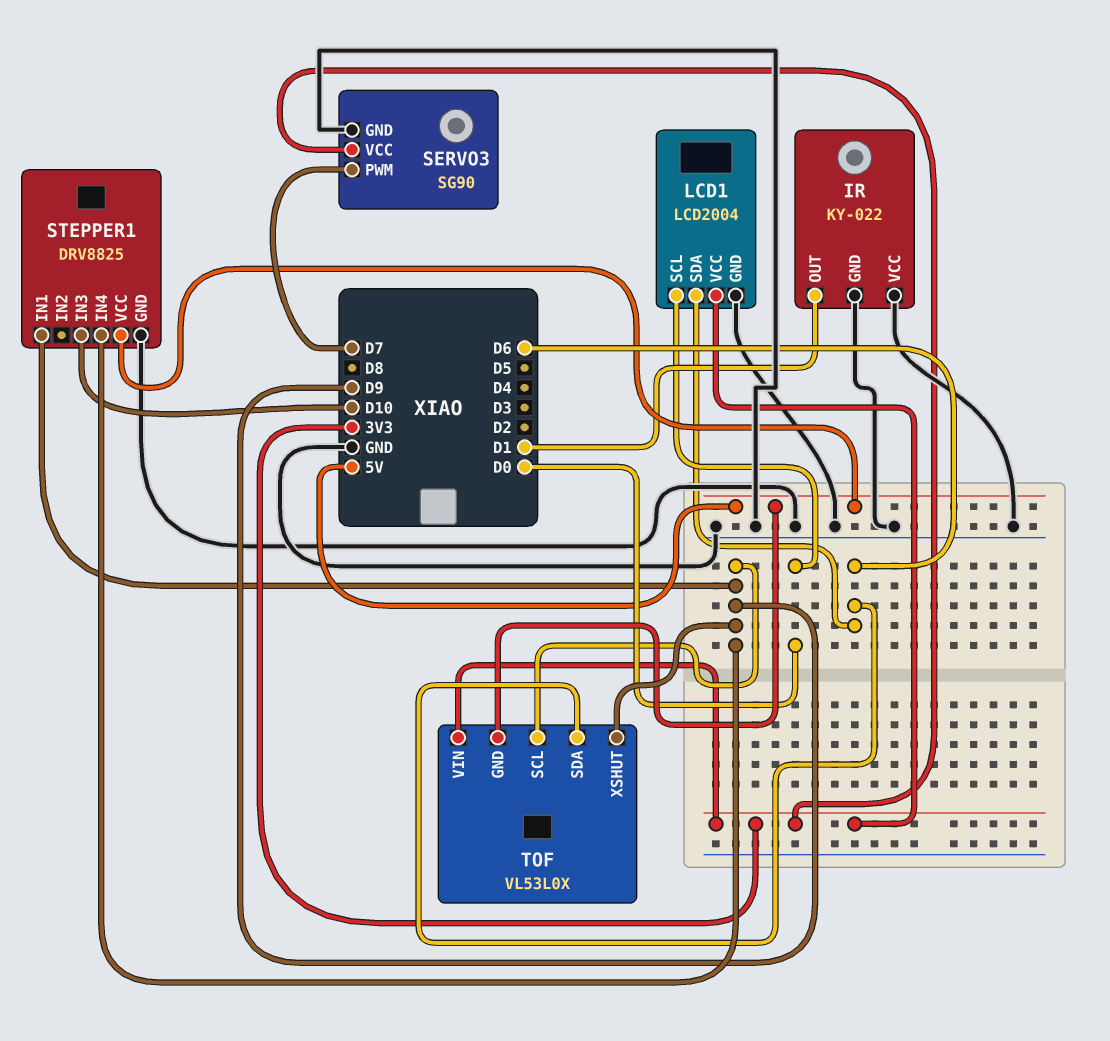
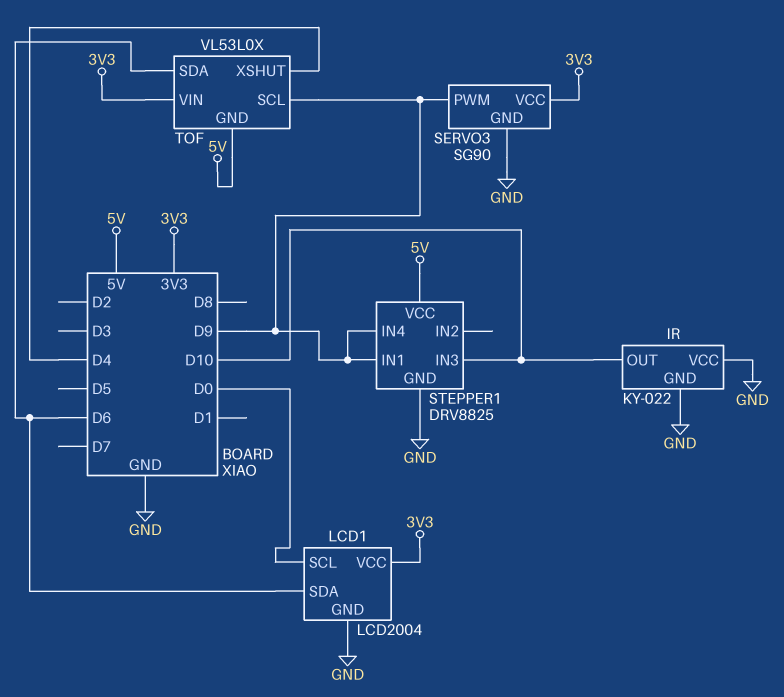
IR pin OUT: D1 -> D10
SERVO3 pin PWM: D7 -> D9
TOF pin XSHUT: D9 -> D4

